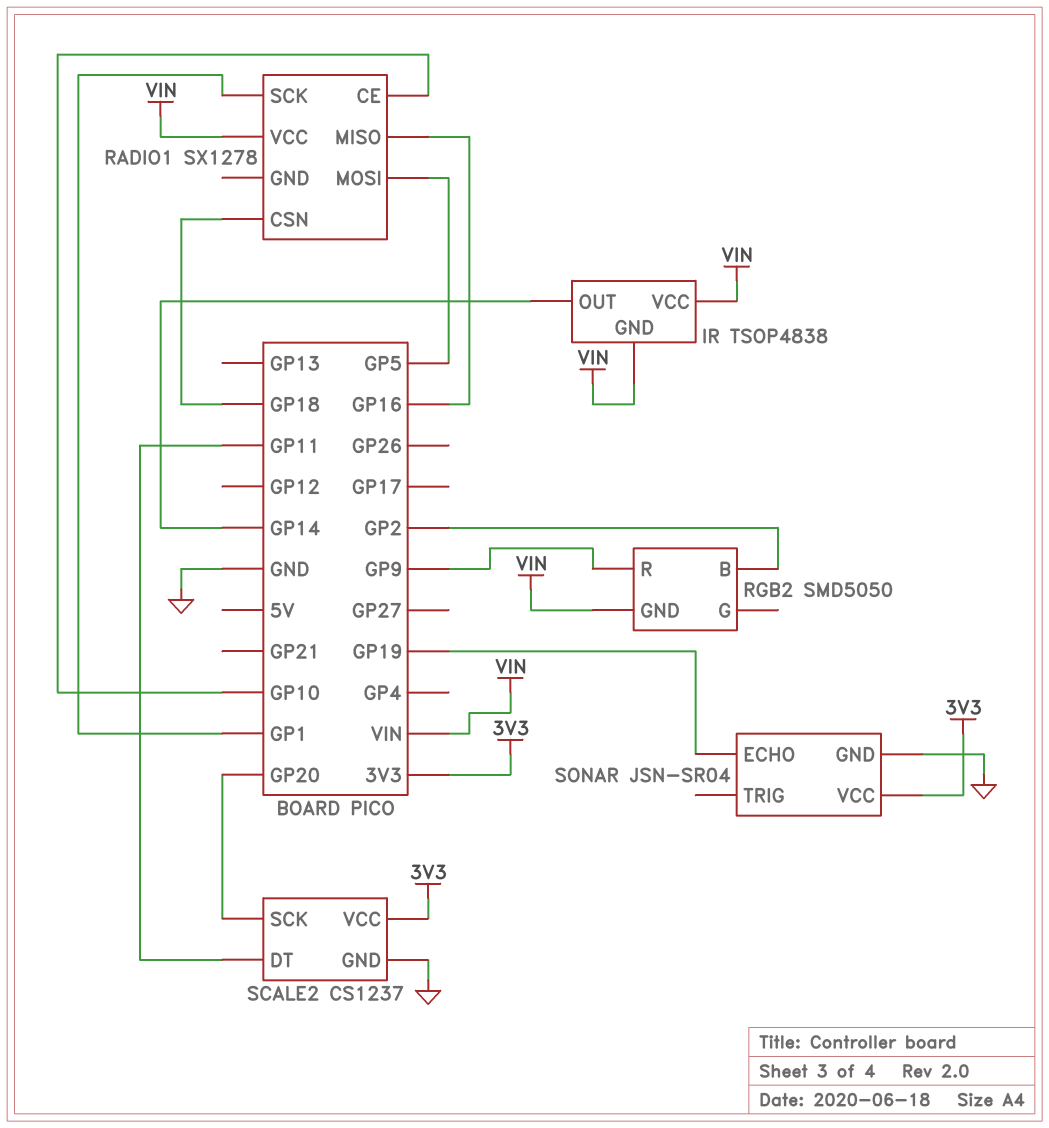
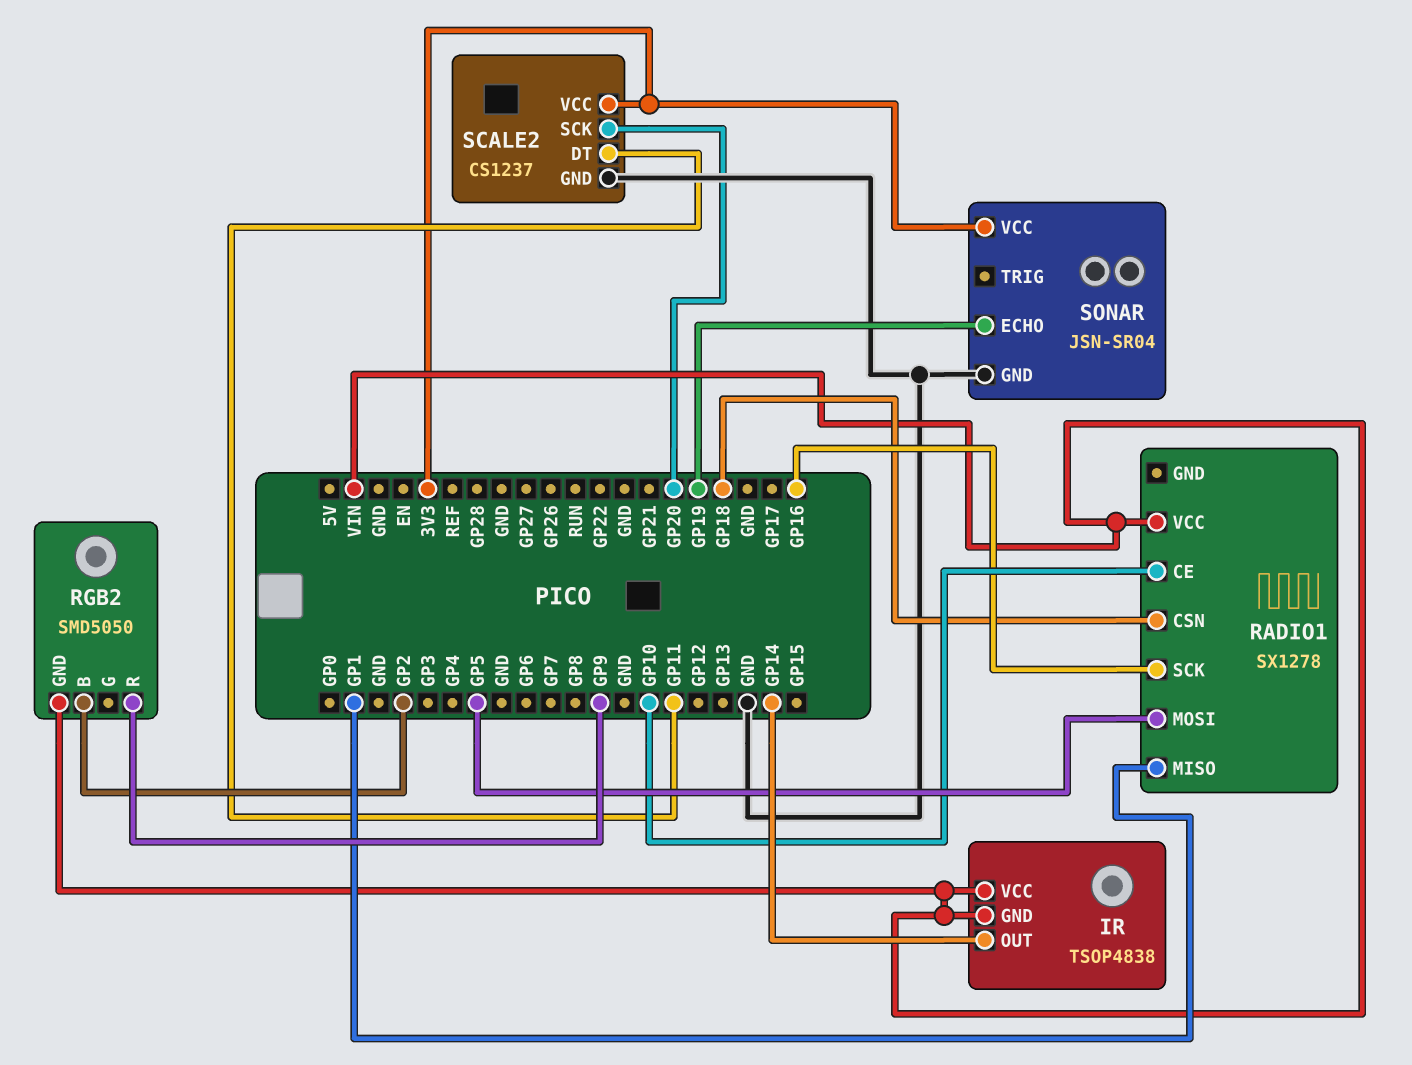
RADIO1 pin MISO: GP16 -> GP1
RADIO1 pin SCK: GP1 -> GP16

